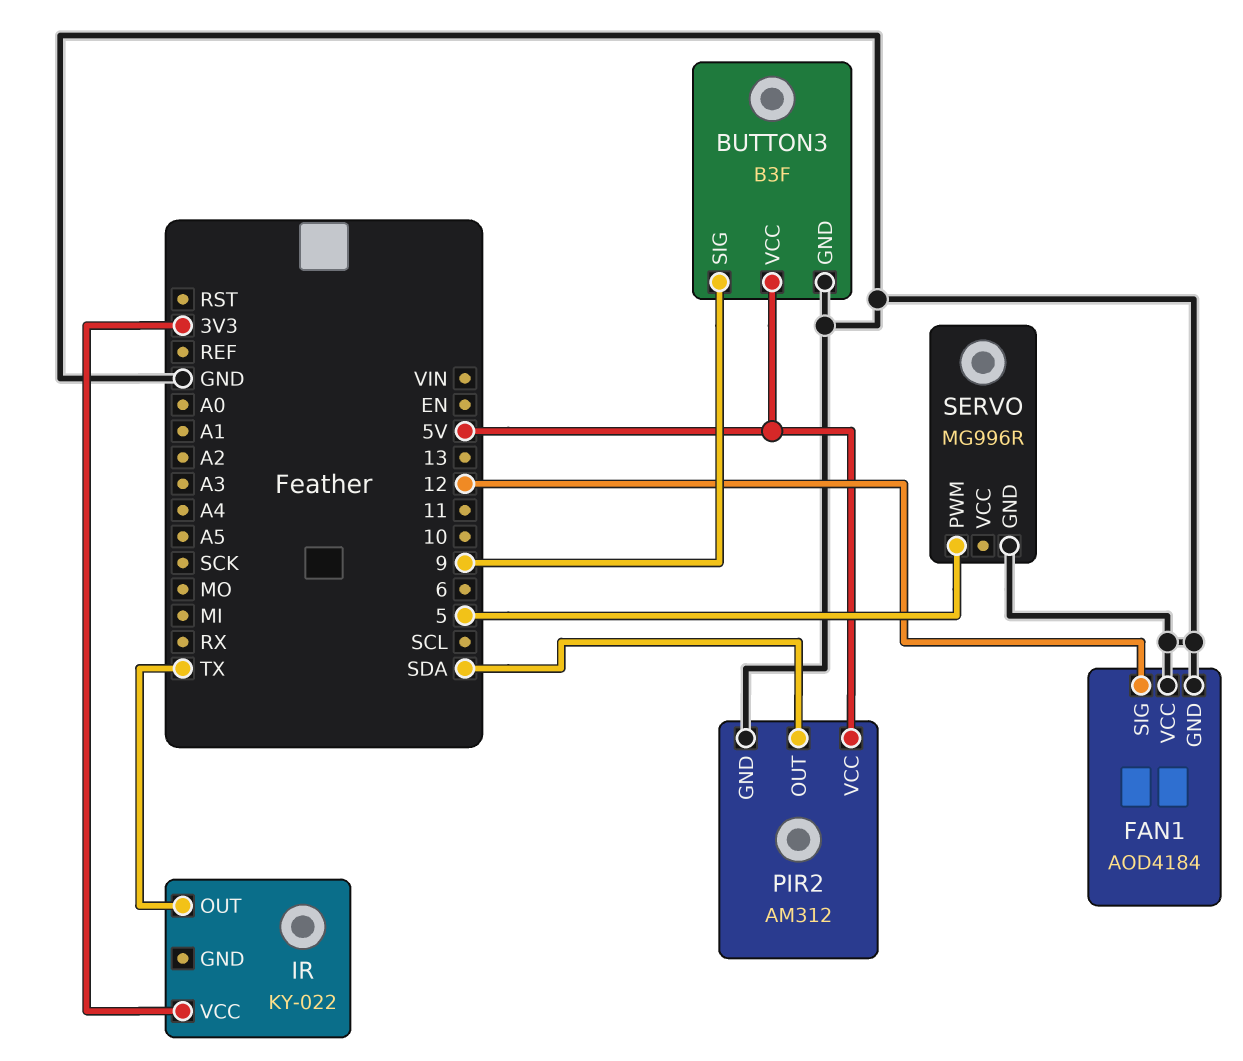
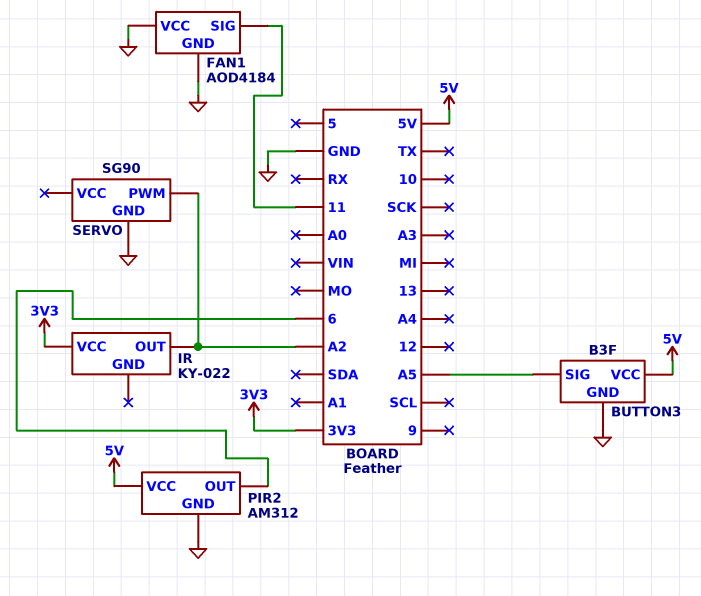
BUTTON3 pin SIG: 9 -> A5
FAN1 pin SIG: 12 -> 11
IR pin OUT: TX -> A2
PIR2 pin OUT: SDA -> 6
SERVO: MG996R -> SG90
SERVO pin PWM: 5 -> A2

